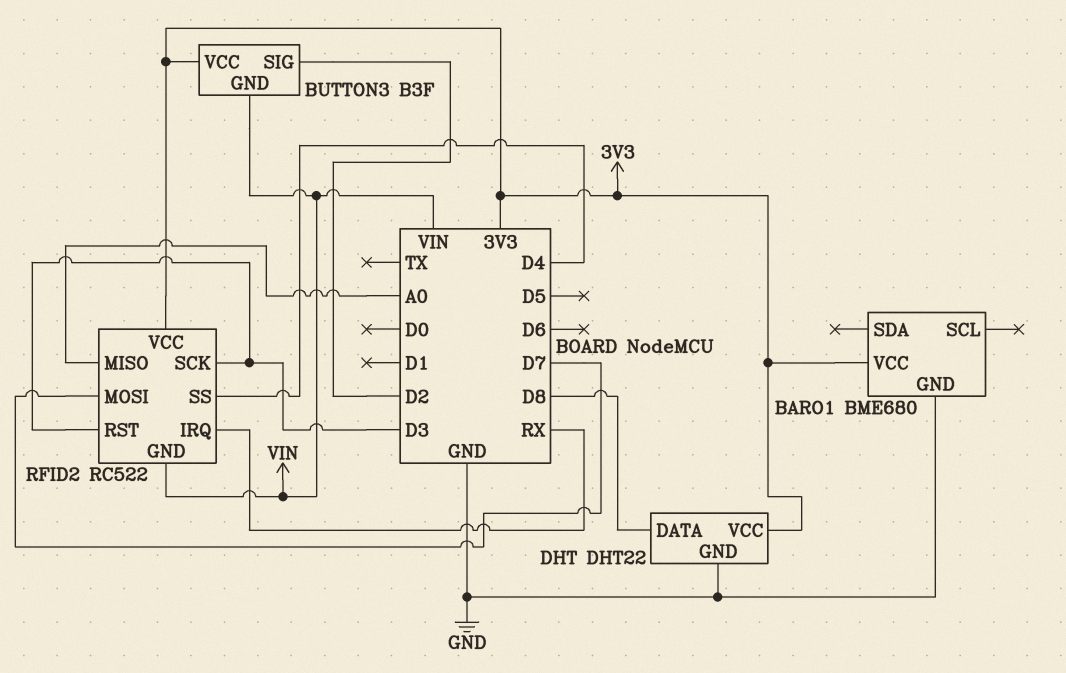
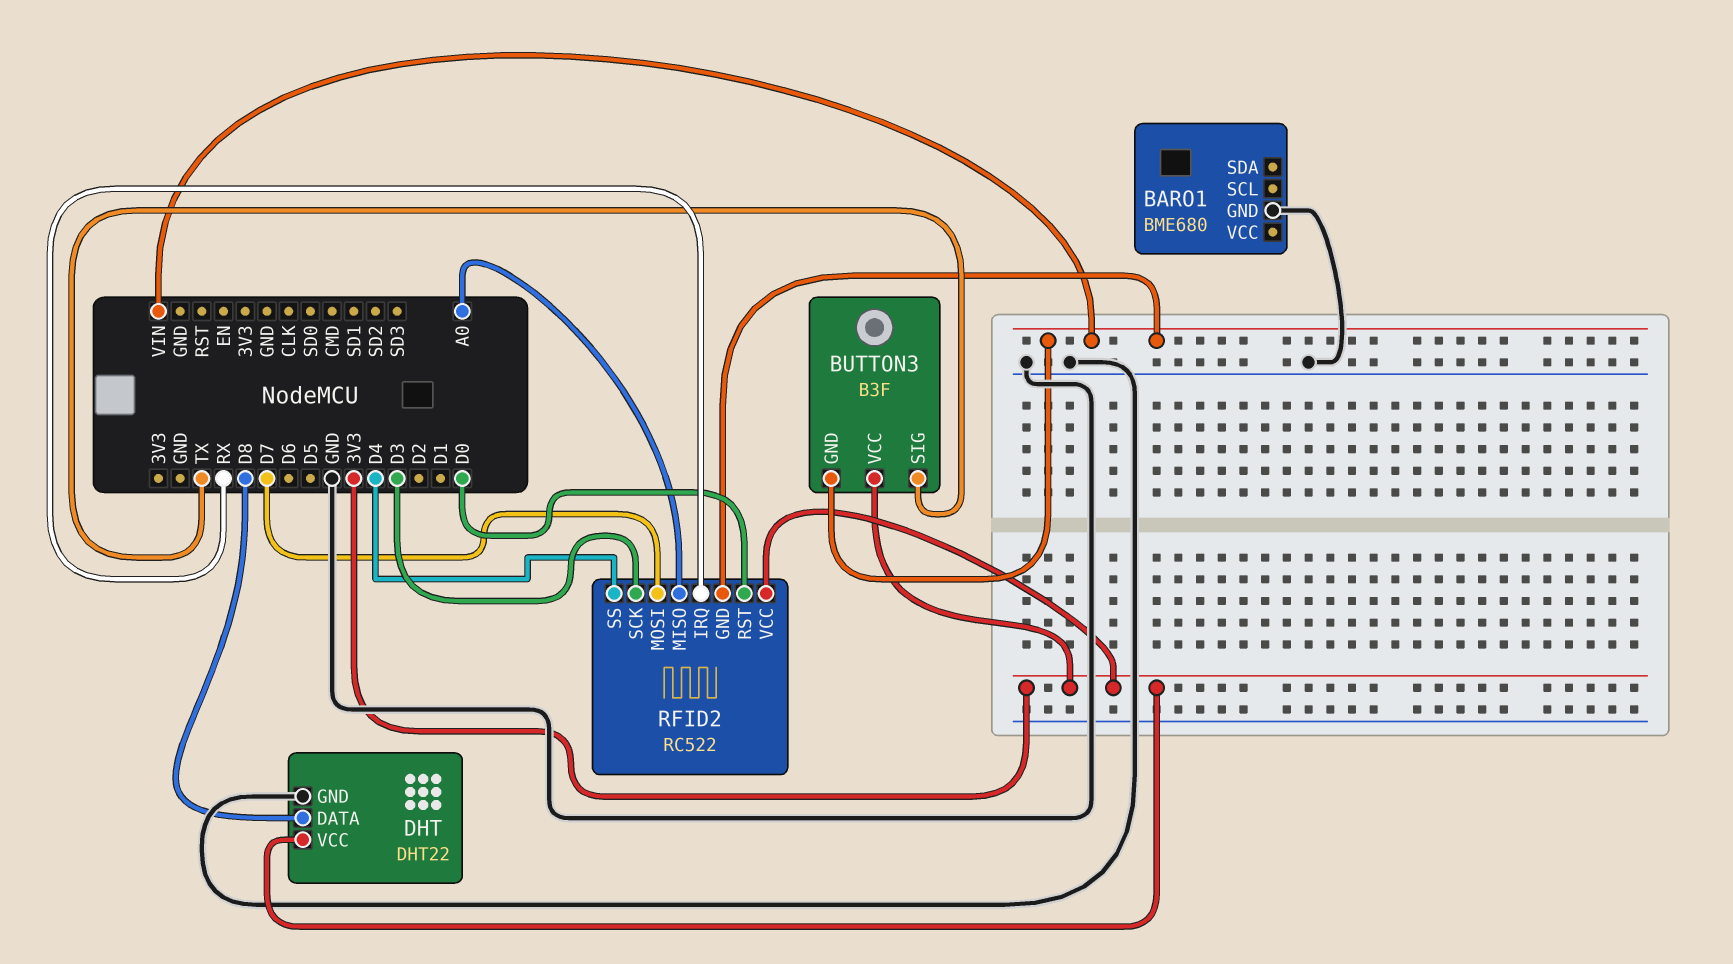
BARO1 pin VCC: 3V3 -> none
BUTTON3 pin SIG: D2 -> TX
RFID2 pin RST: D3 -> D0

